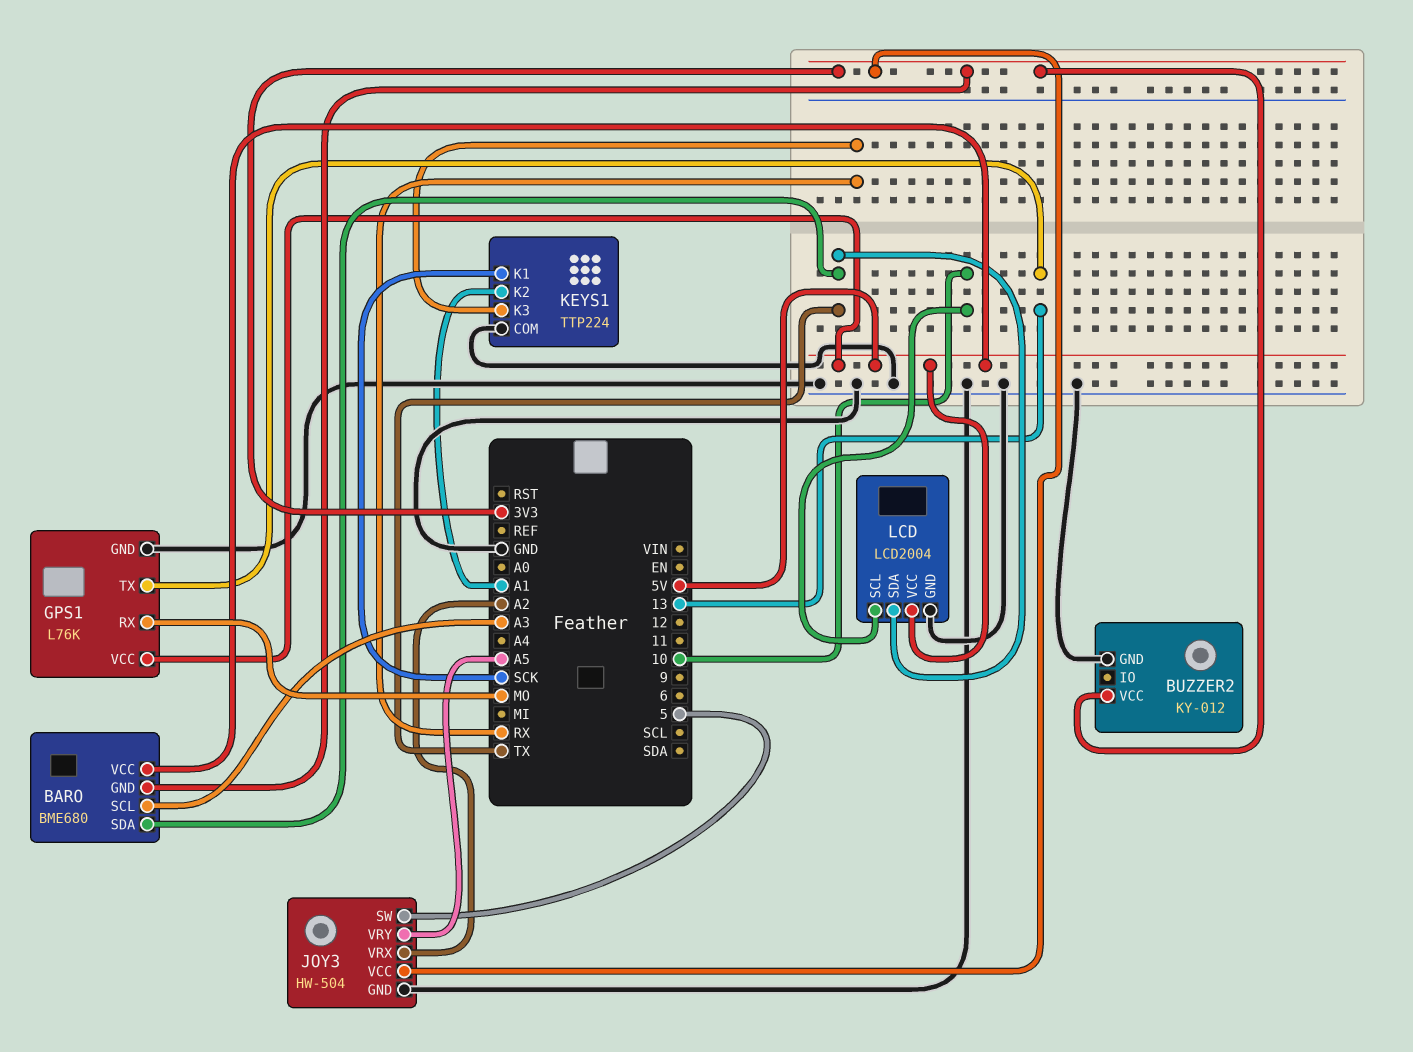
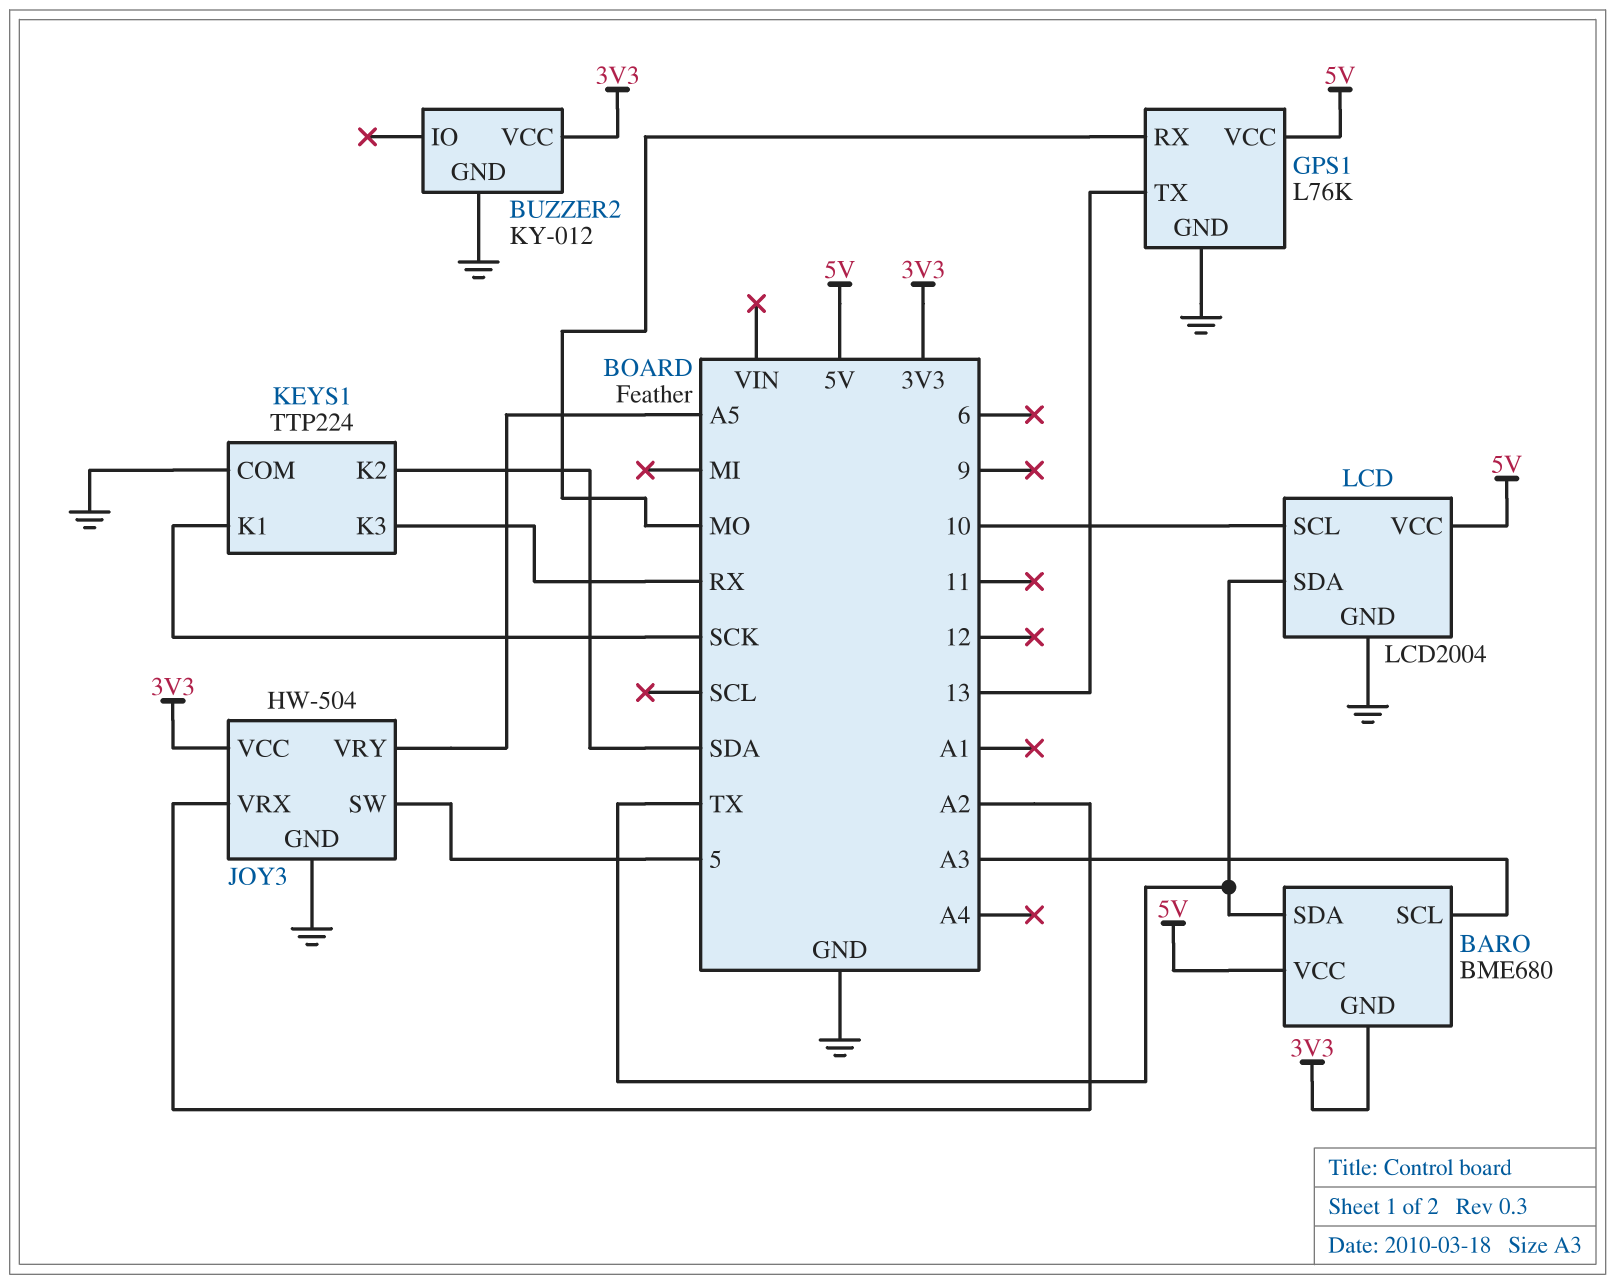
KEYS1 pin K2: A1 -> SDA

